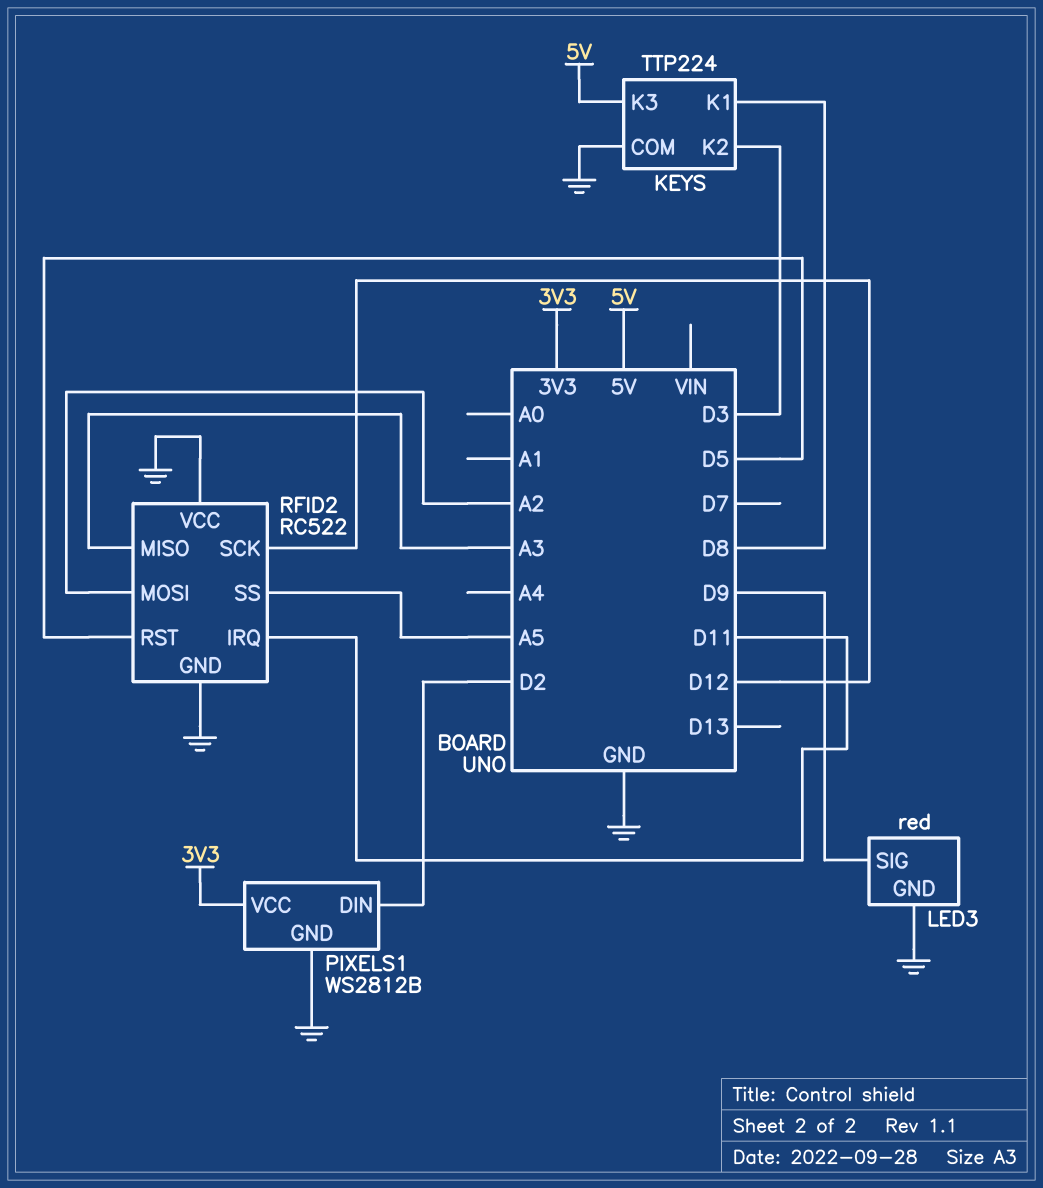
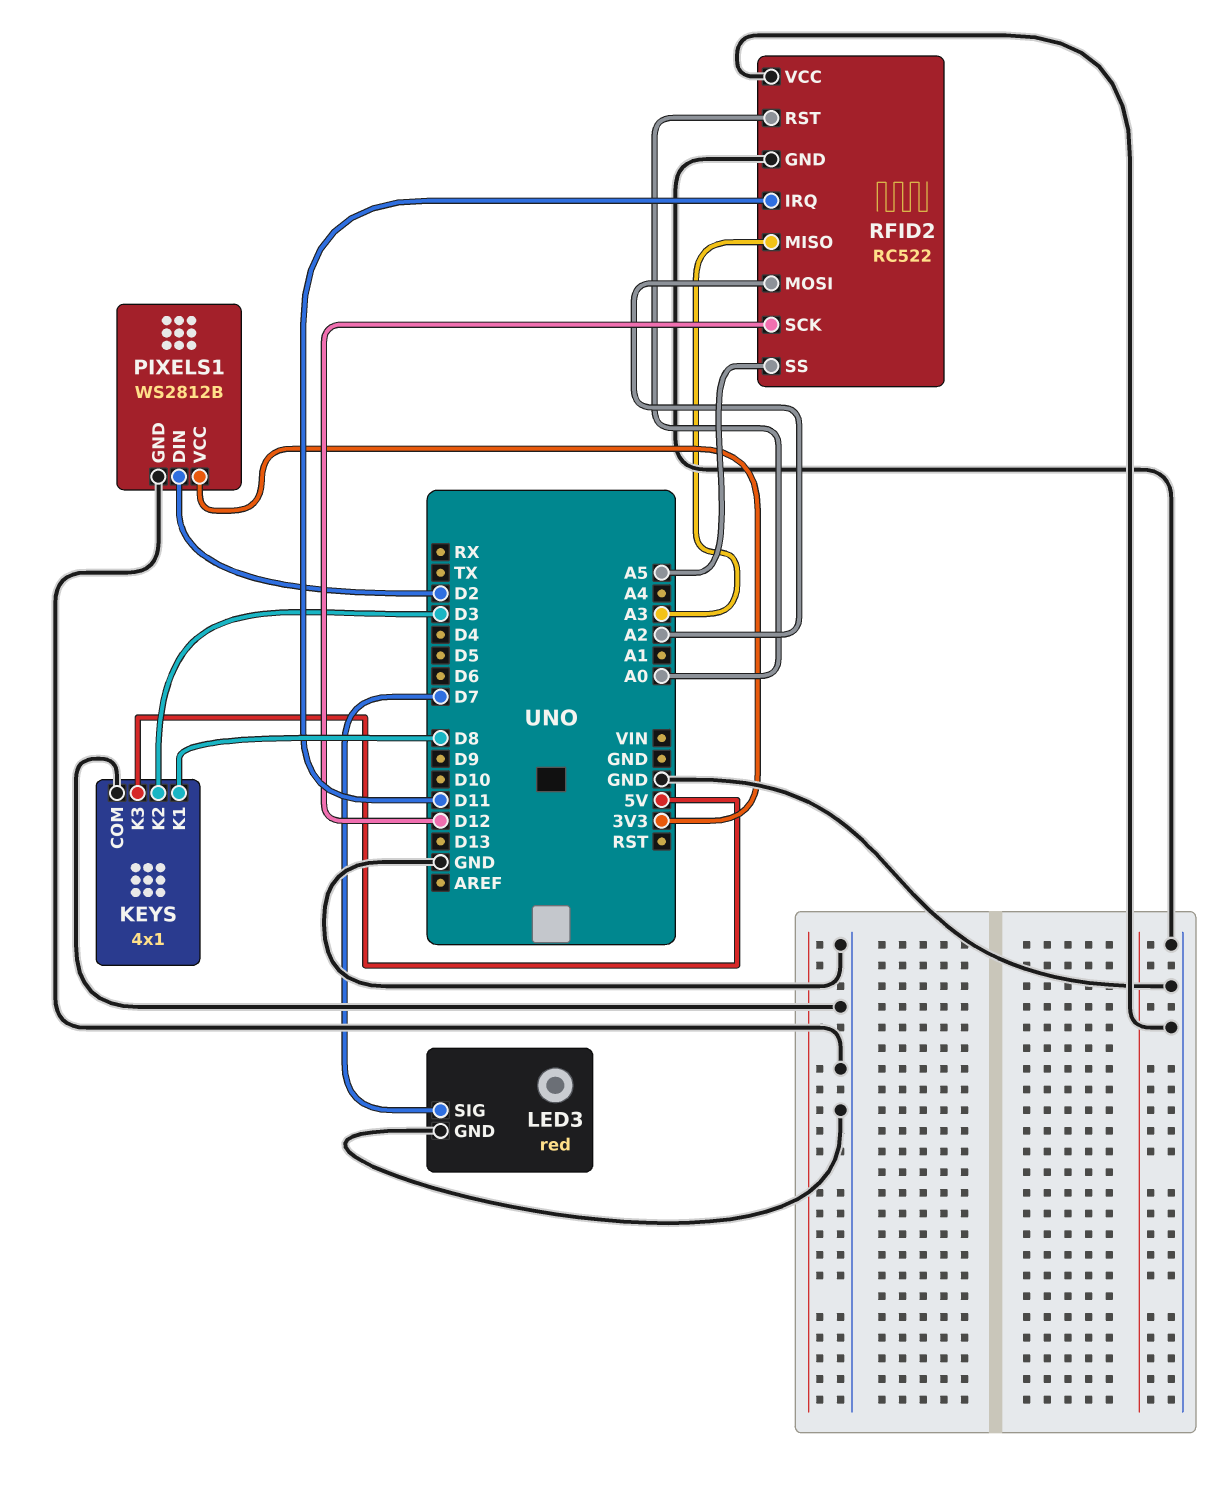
KEYS: TTP224 -> 4x1
LED3 pin SIG: D9 -> D7
RFID2 pin RST: D5 -> A0

